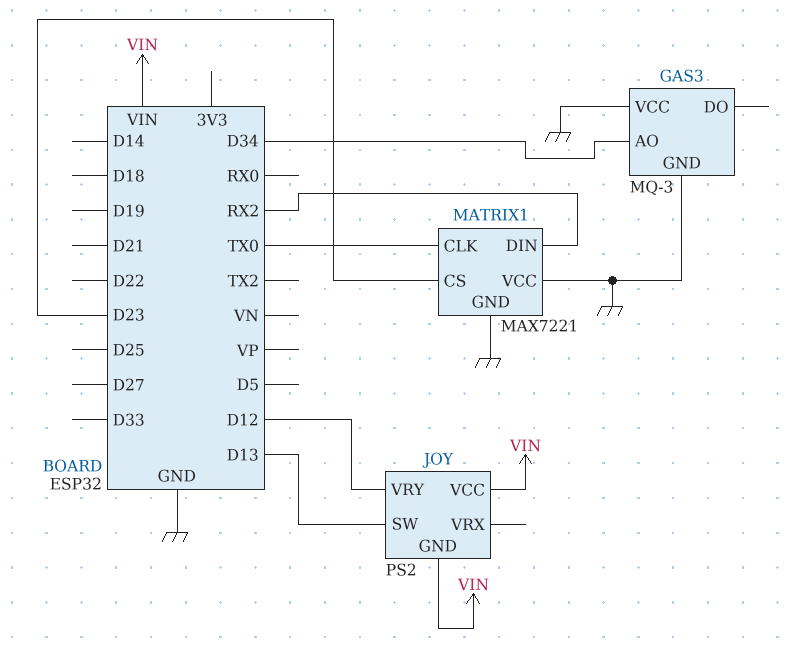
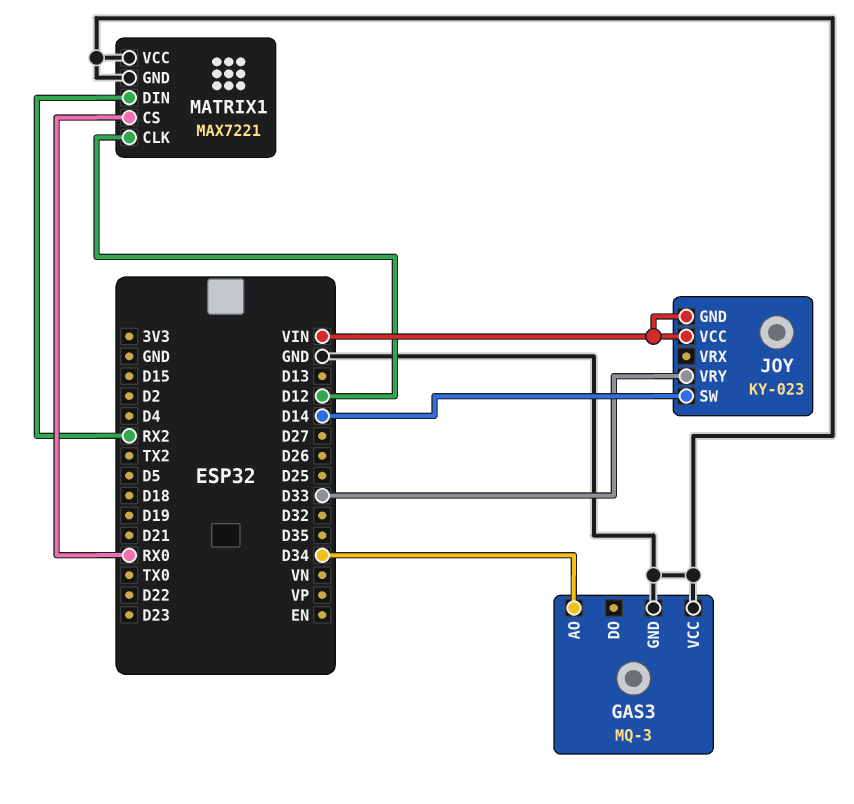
JOY: PS2 -> KY-023
JOY pin SW: D13 -> D14
JOY pin VRY: D12 -> D33
MATRIX1 pin CLK: TX0 -> D12
MATRIX1 pin CS: D23 -> RX0

